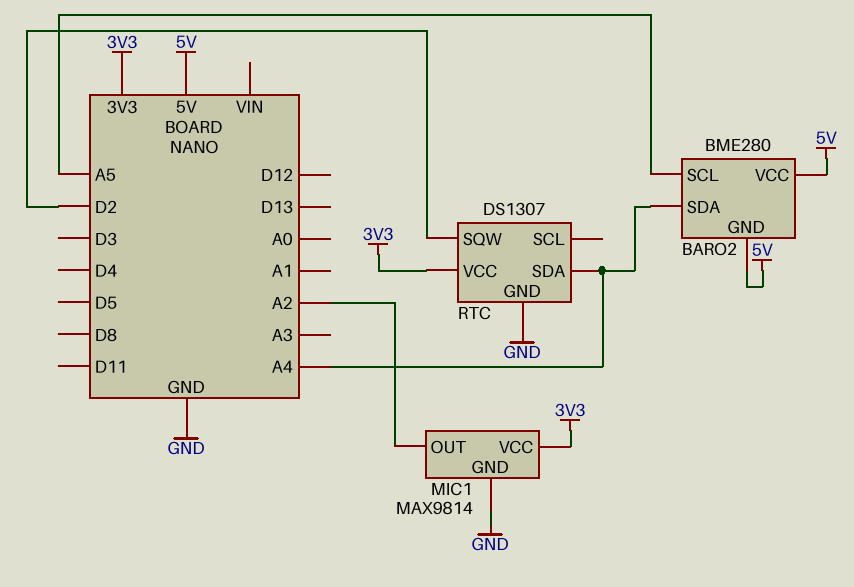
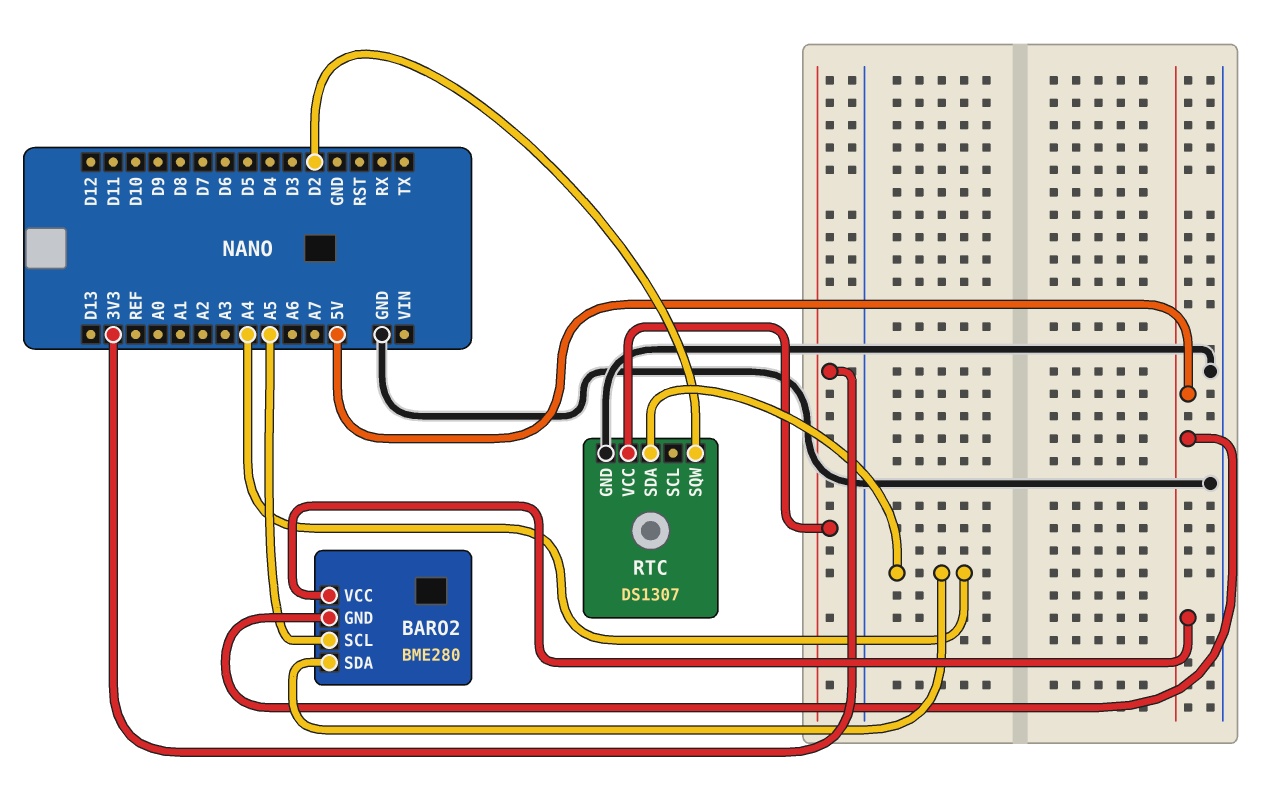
MIC1: MAX9814 -> none
MIC1 pin GND: GND -> none
MIC1 pin OUT: A2 -> none
MIC1 pin VCC: 3V3 -> none

